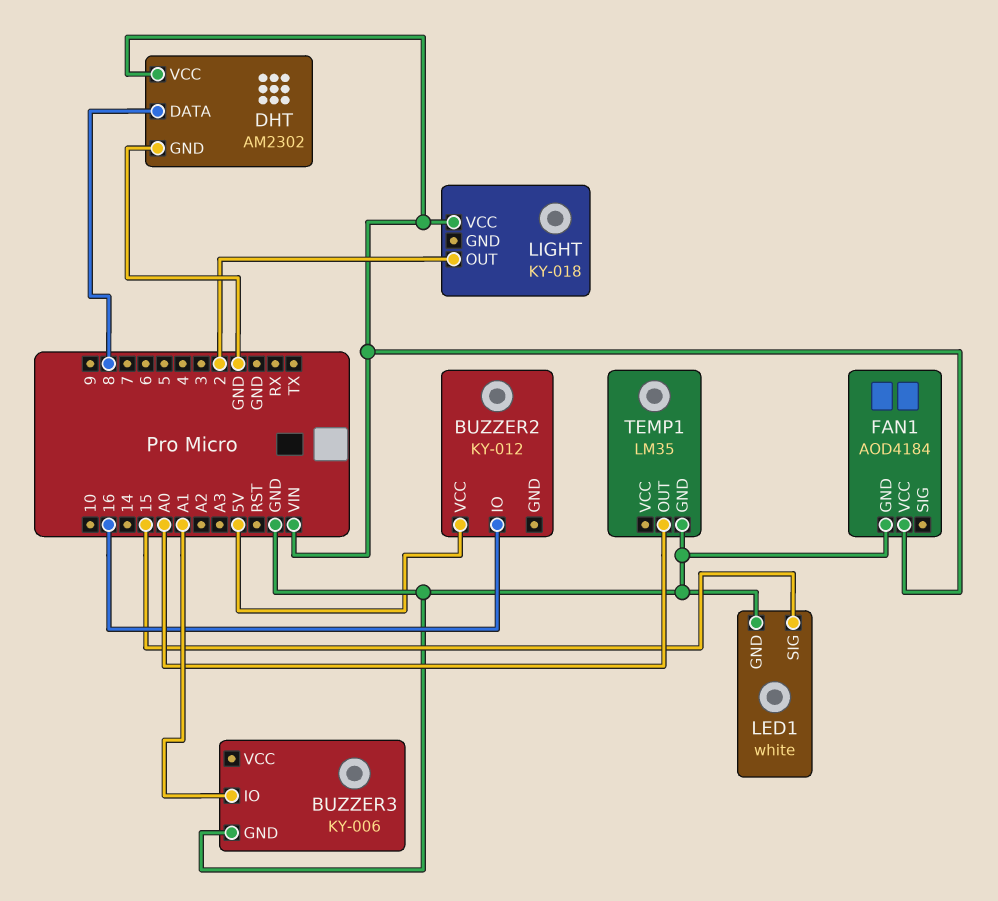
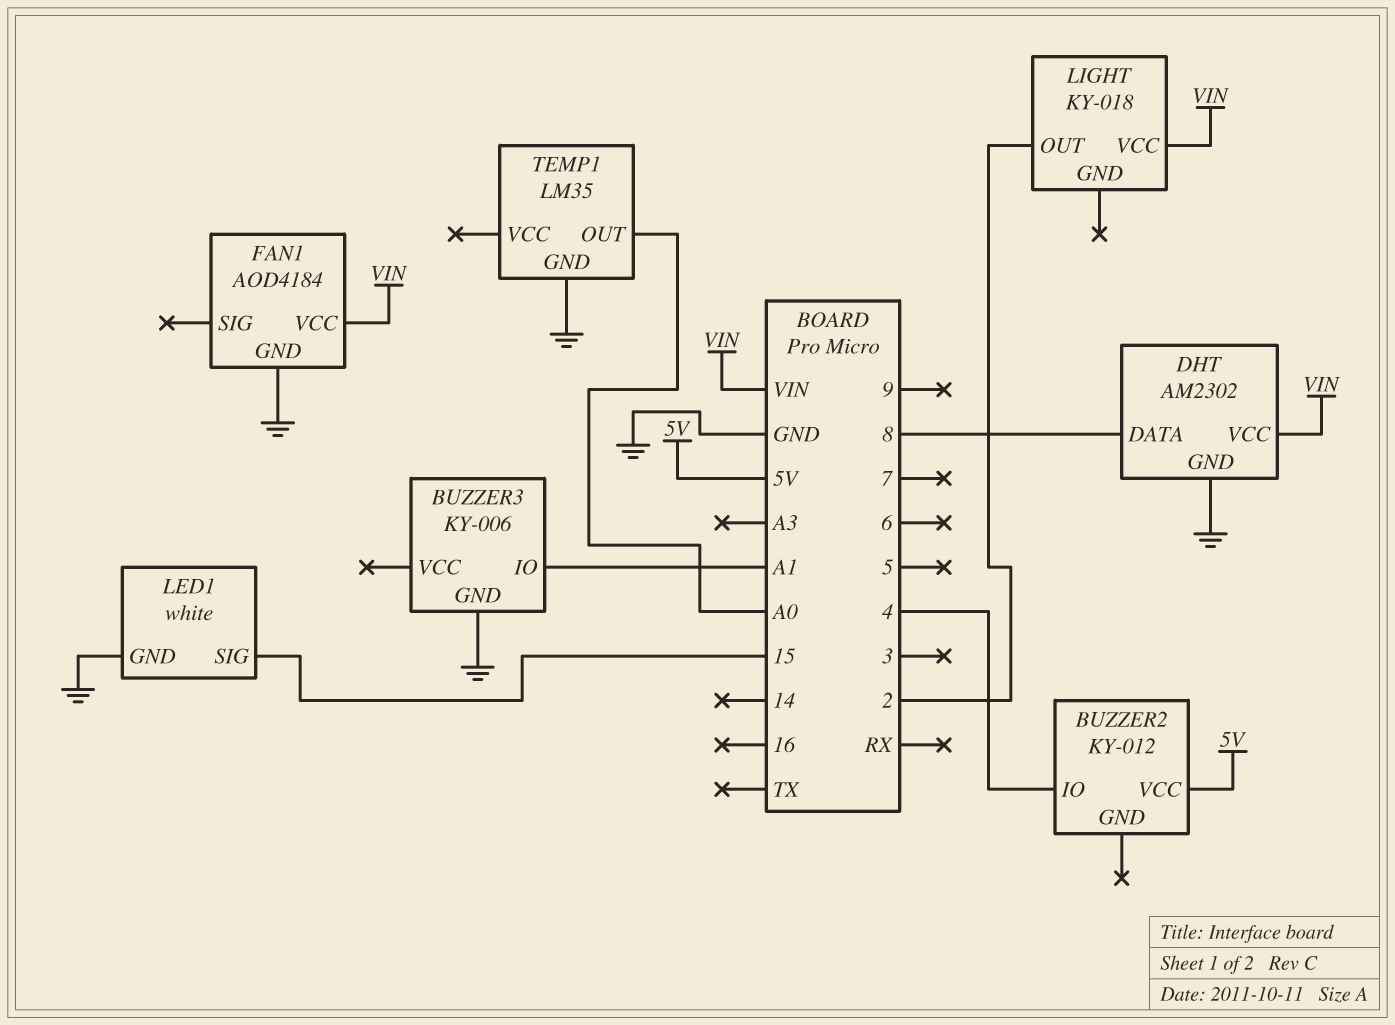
BUZZER2 pin IO: 16 -> 4

